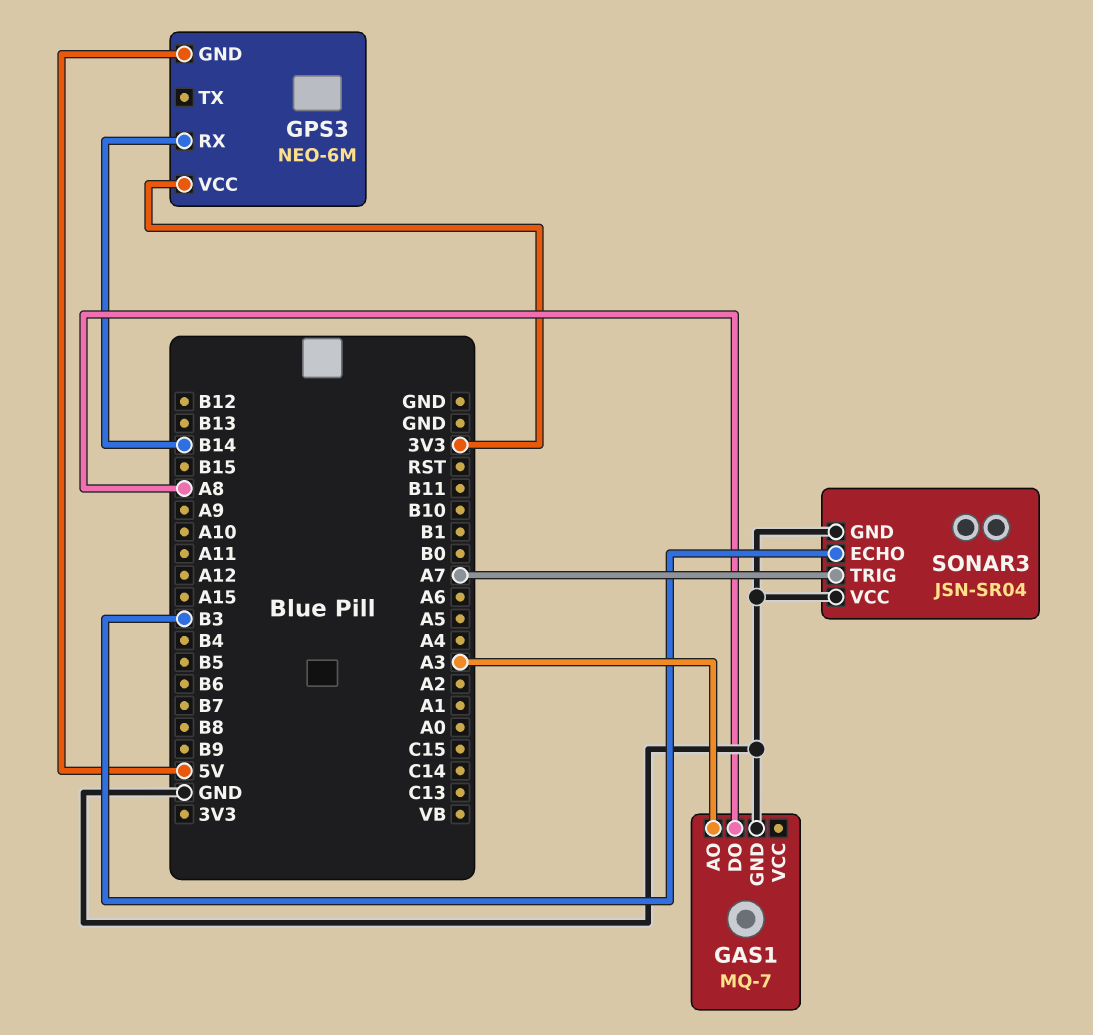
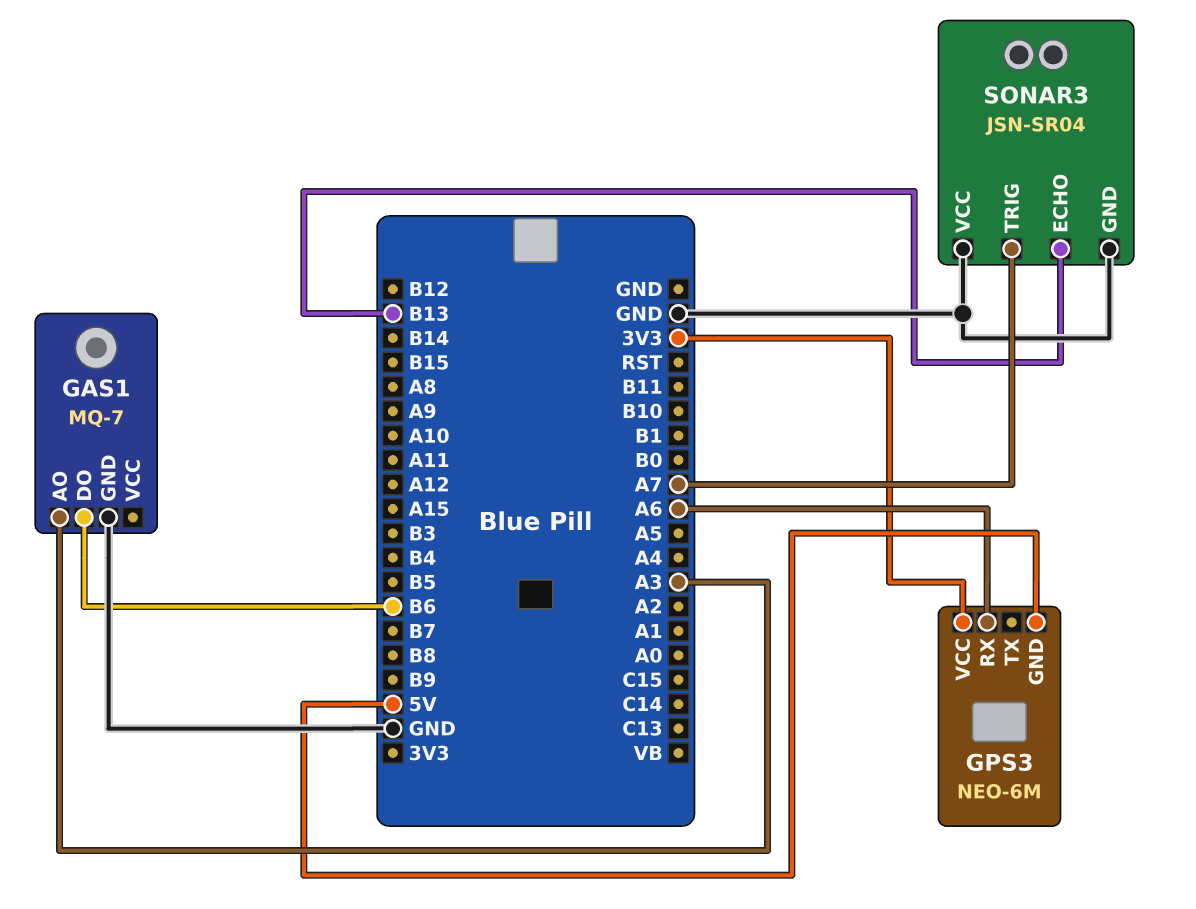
GAS1 pin DO: A8 -> B6
GPS3 pin RX: B14 -> A6
SONAR3 pin ECHO: B3 -> B13

